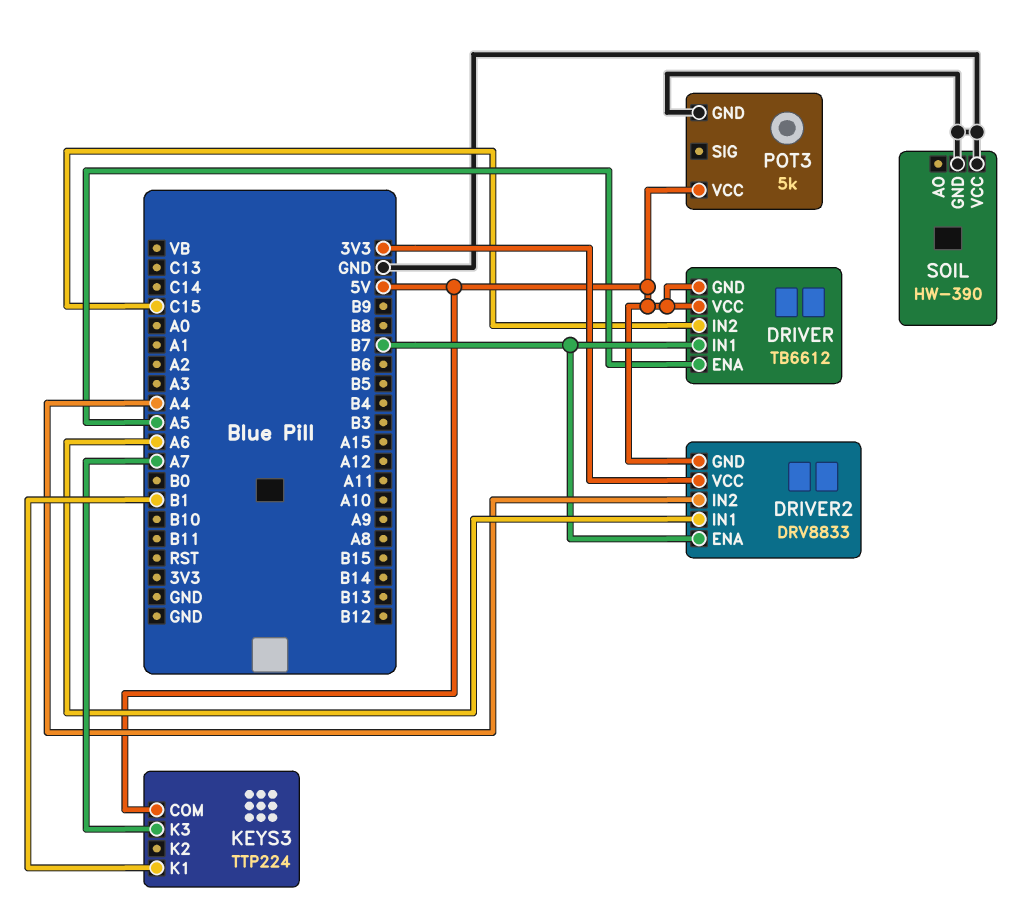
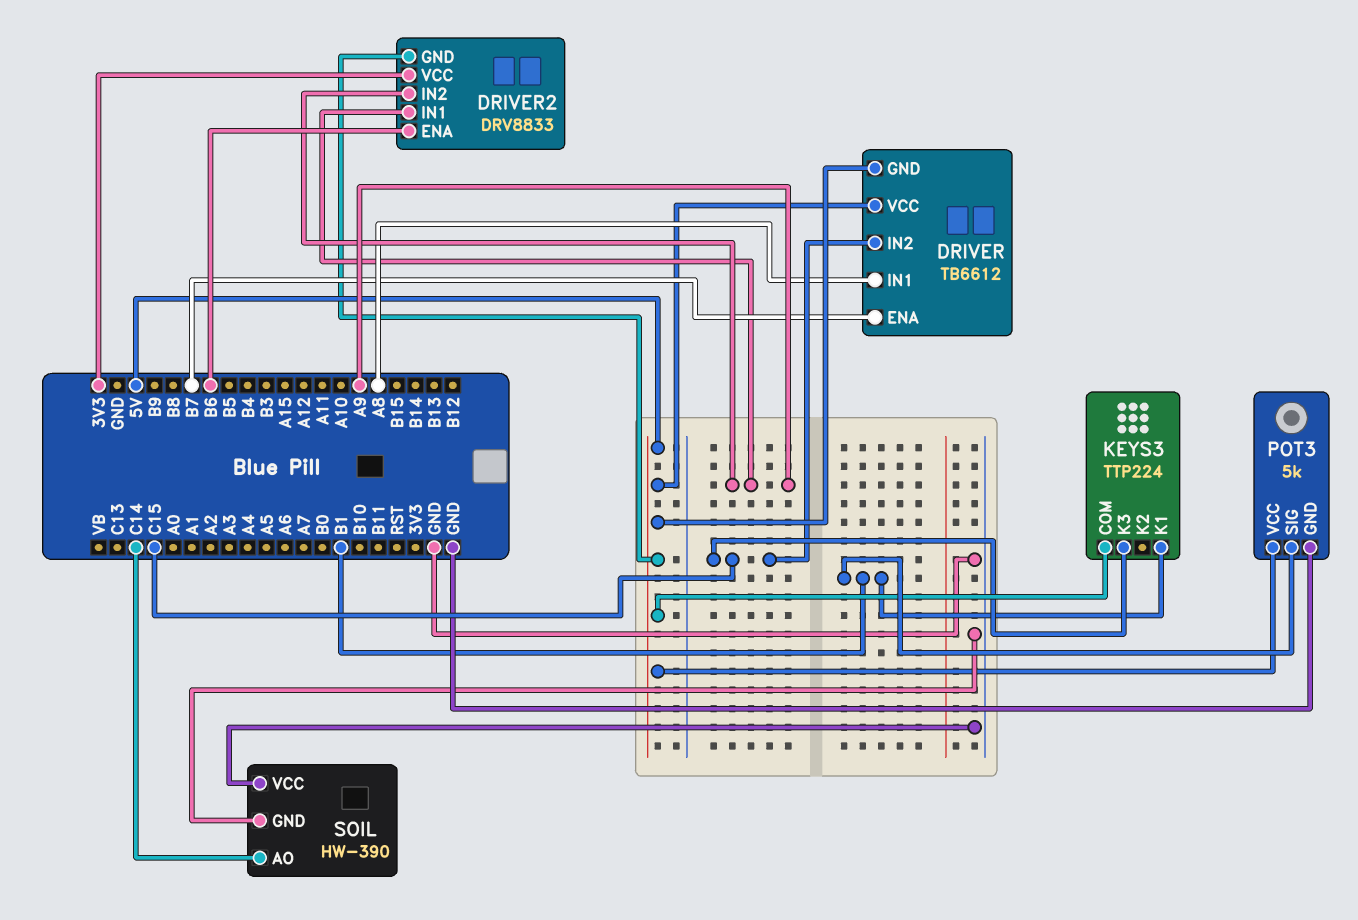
DRIVER pin ENA: A5 -> B7
DRIVER pin IN1: B7 -> A8
DRIVER2 pin ENA: B7 -> B6
DRIVER2 pin IN1: A6 -> A9
DRIVER2 pin IN2: A4 -> A9
KEYS3 pin K3: A7 -> C15
POT3 pin SIG: none -> B1
SOIL pin AO: none -> C14

